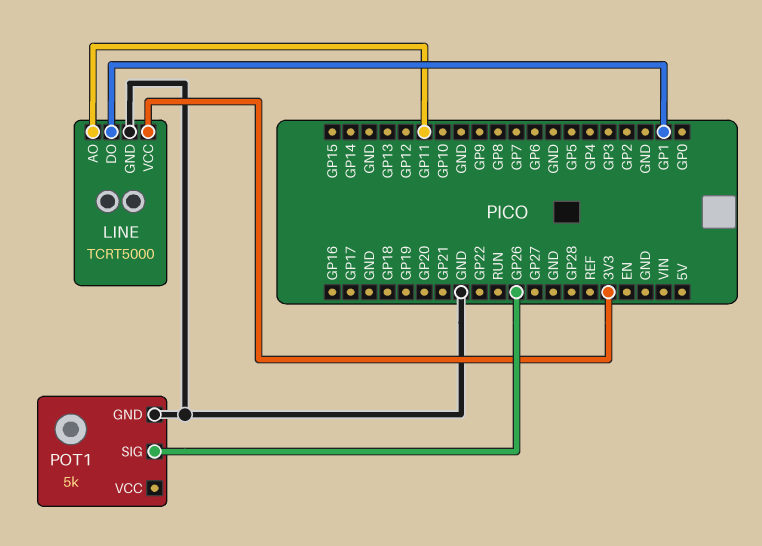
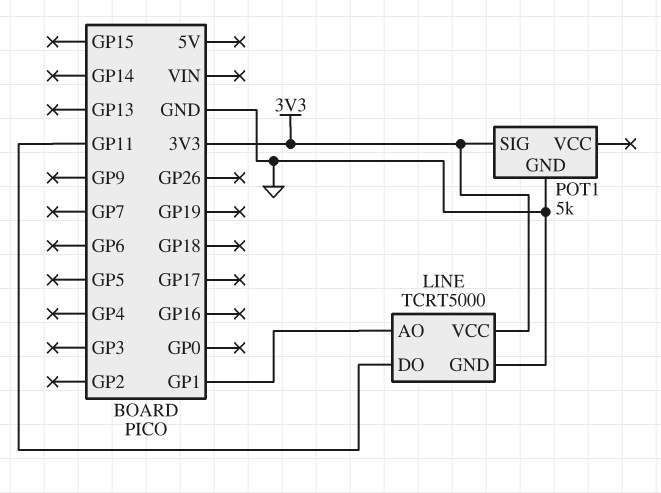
LINE pin AO: GP11 -> GP1
LINE pin DO: GP1 -> GP11
POT1 pin SIG: GP26 -> 3V3

